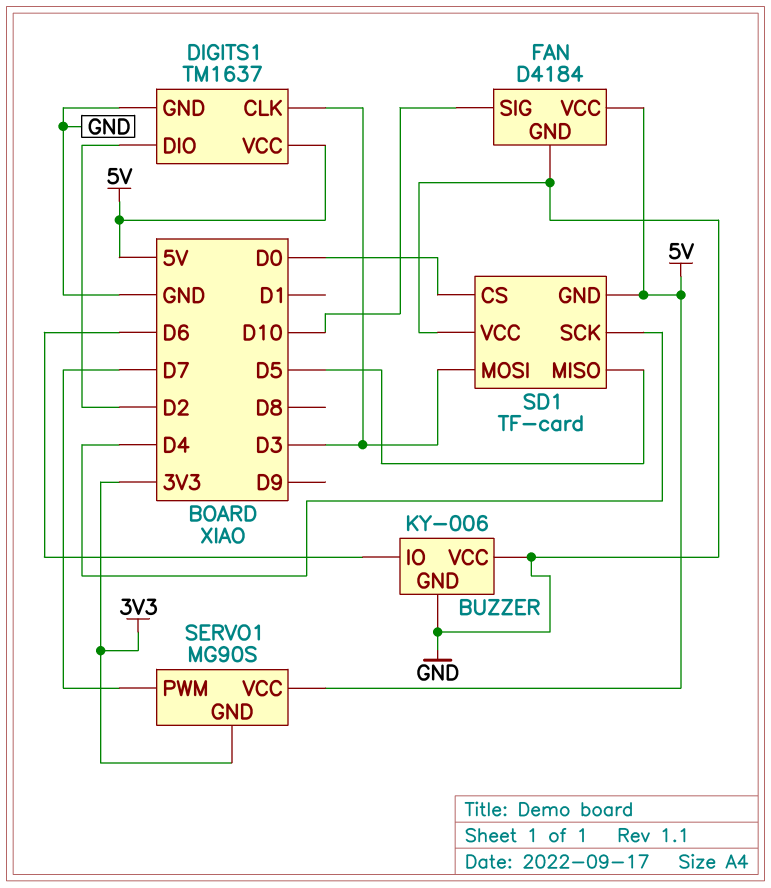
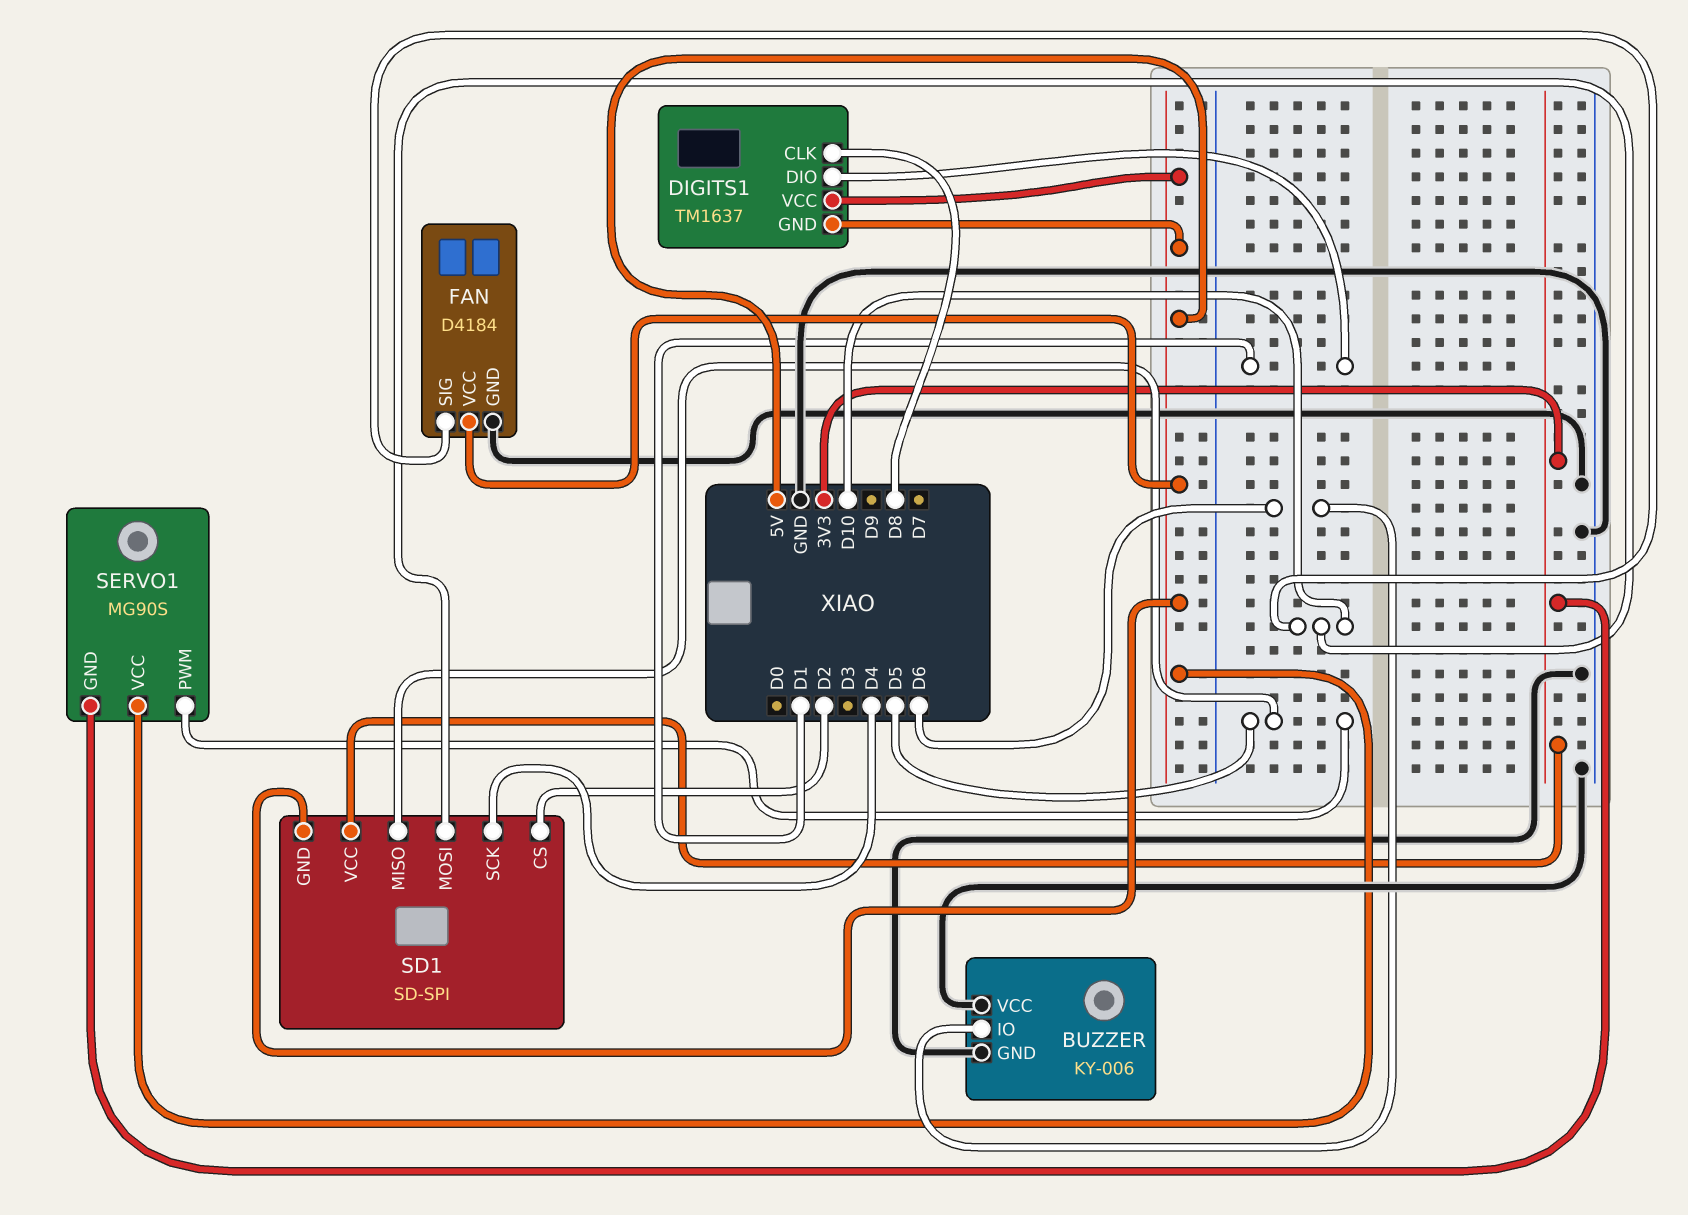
DIGITS1 pin CLK: D3 -> D8
DIGITS1 pin DIO: D2 -> D1
DIGITS1 pin GND: GND -> 5V
SD1: TF-card -> SD-SPI
SD1 pin CS: D0 -> D2
SD1 pin MOSI: D3 -> D10
SD1 pin VCC: GND -> 3V3
SERVO1 pin PWM: D7 -> D5

